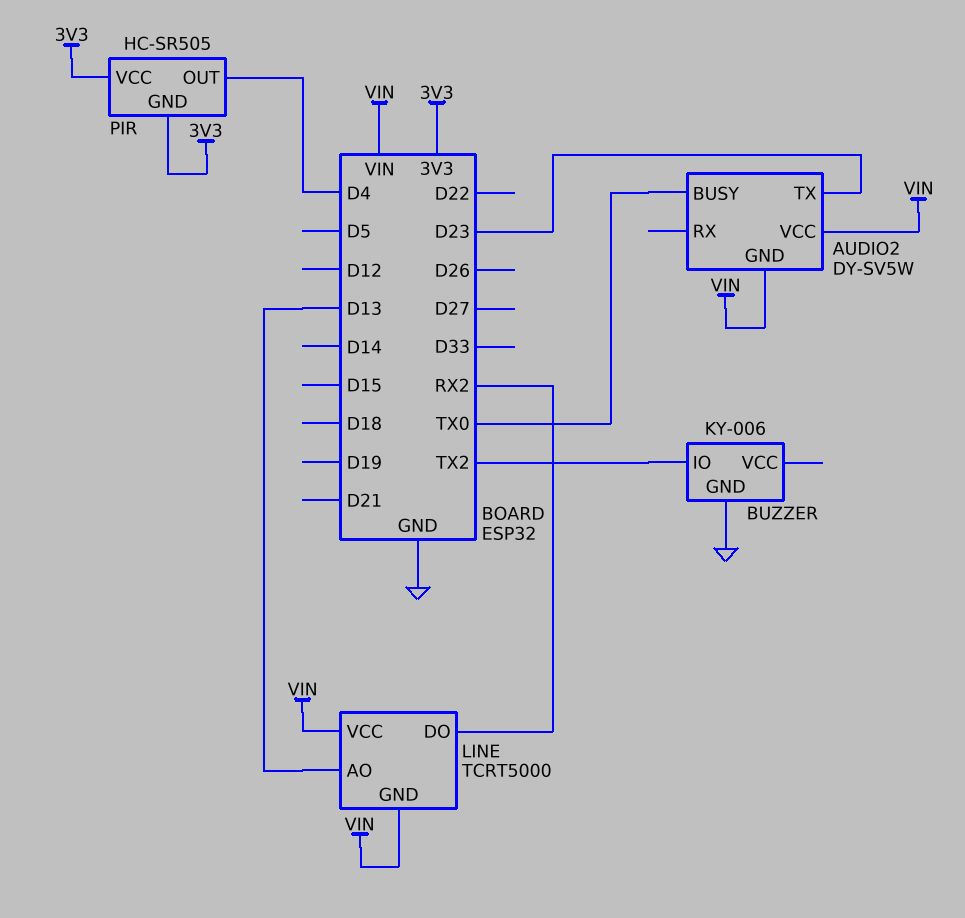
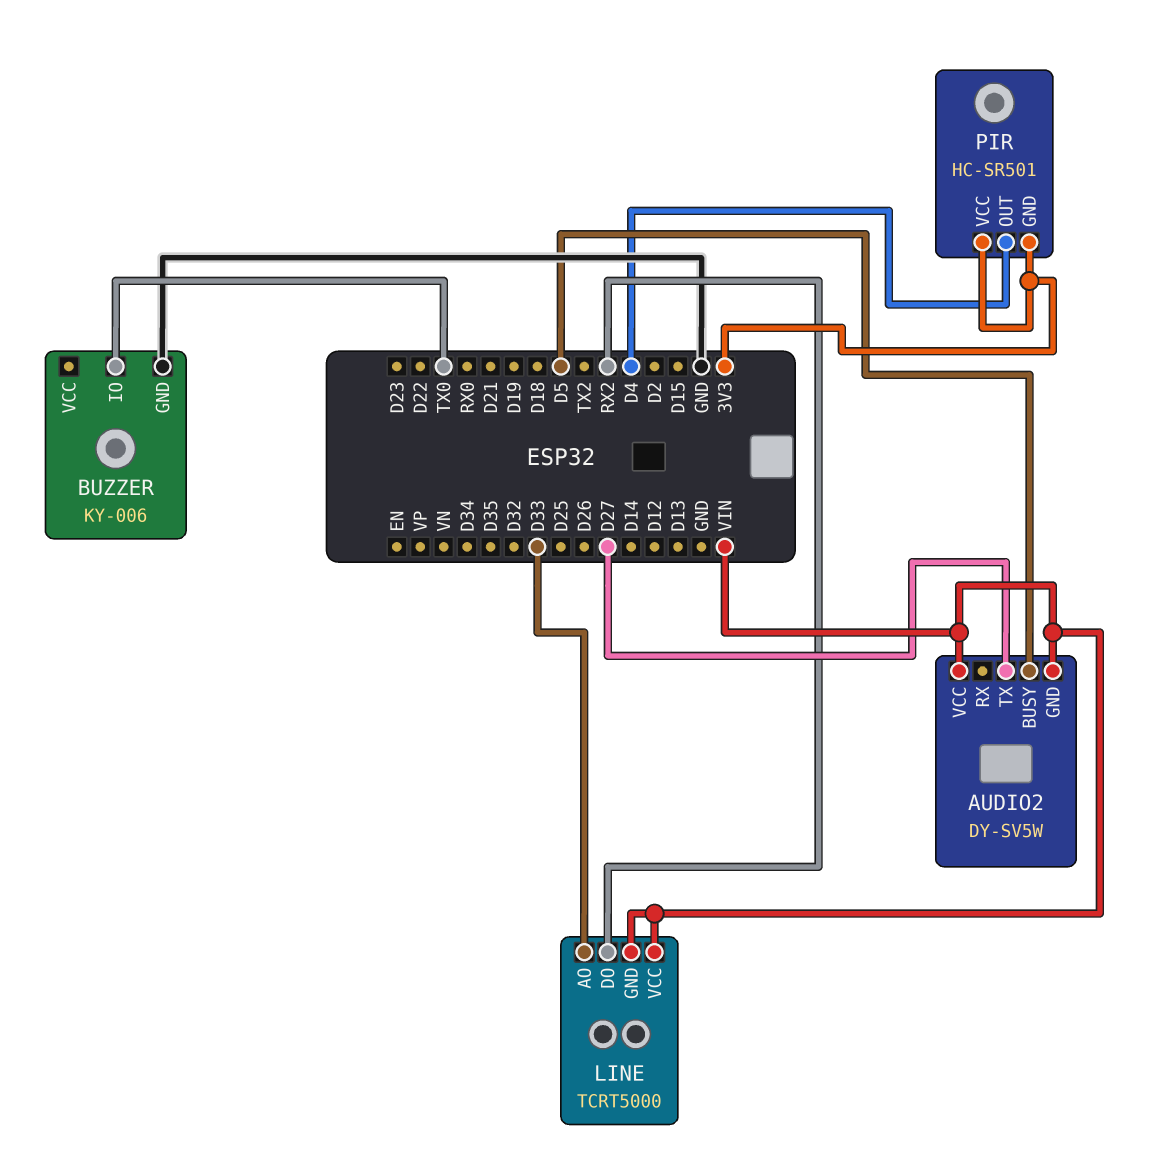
AUDIO2 pin BUSY: TX0 -> D5
AUDIO2 pin TX: D23 -> D27
BUZZER pin IO: TX2 -> TX0
LINE pin AO: D13 -> D33
PIR: HC-SR505 -> HC-SR501

